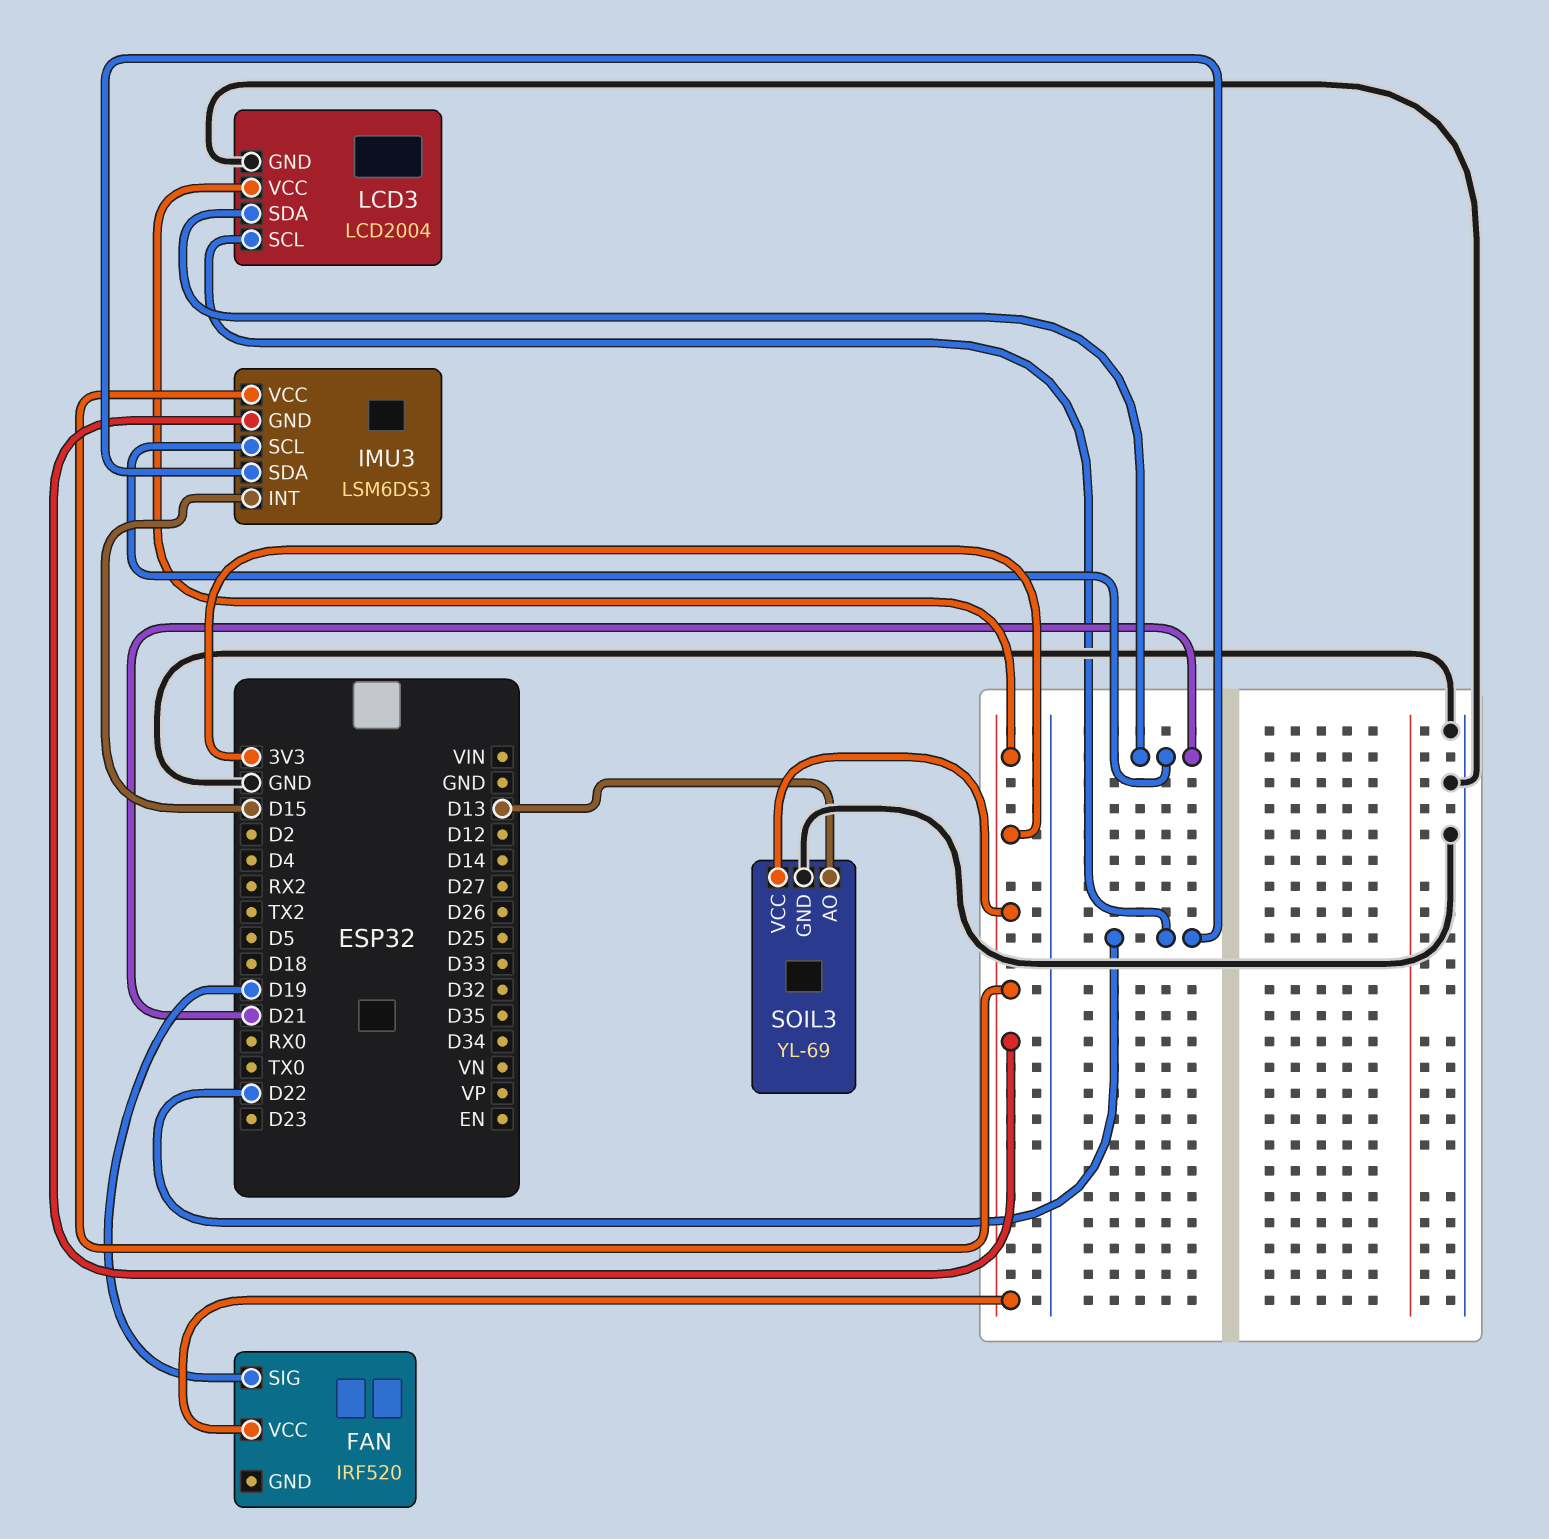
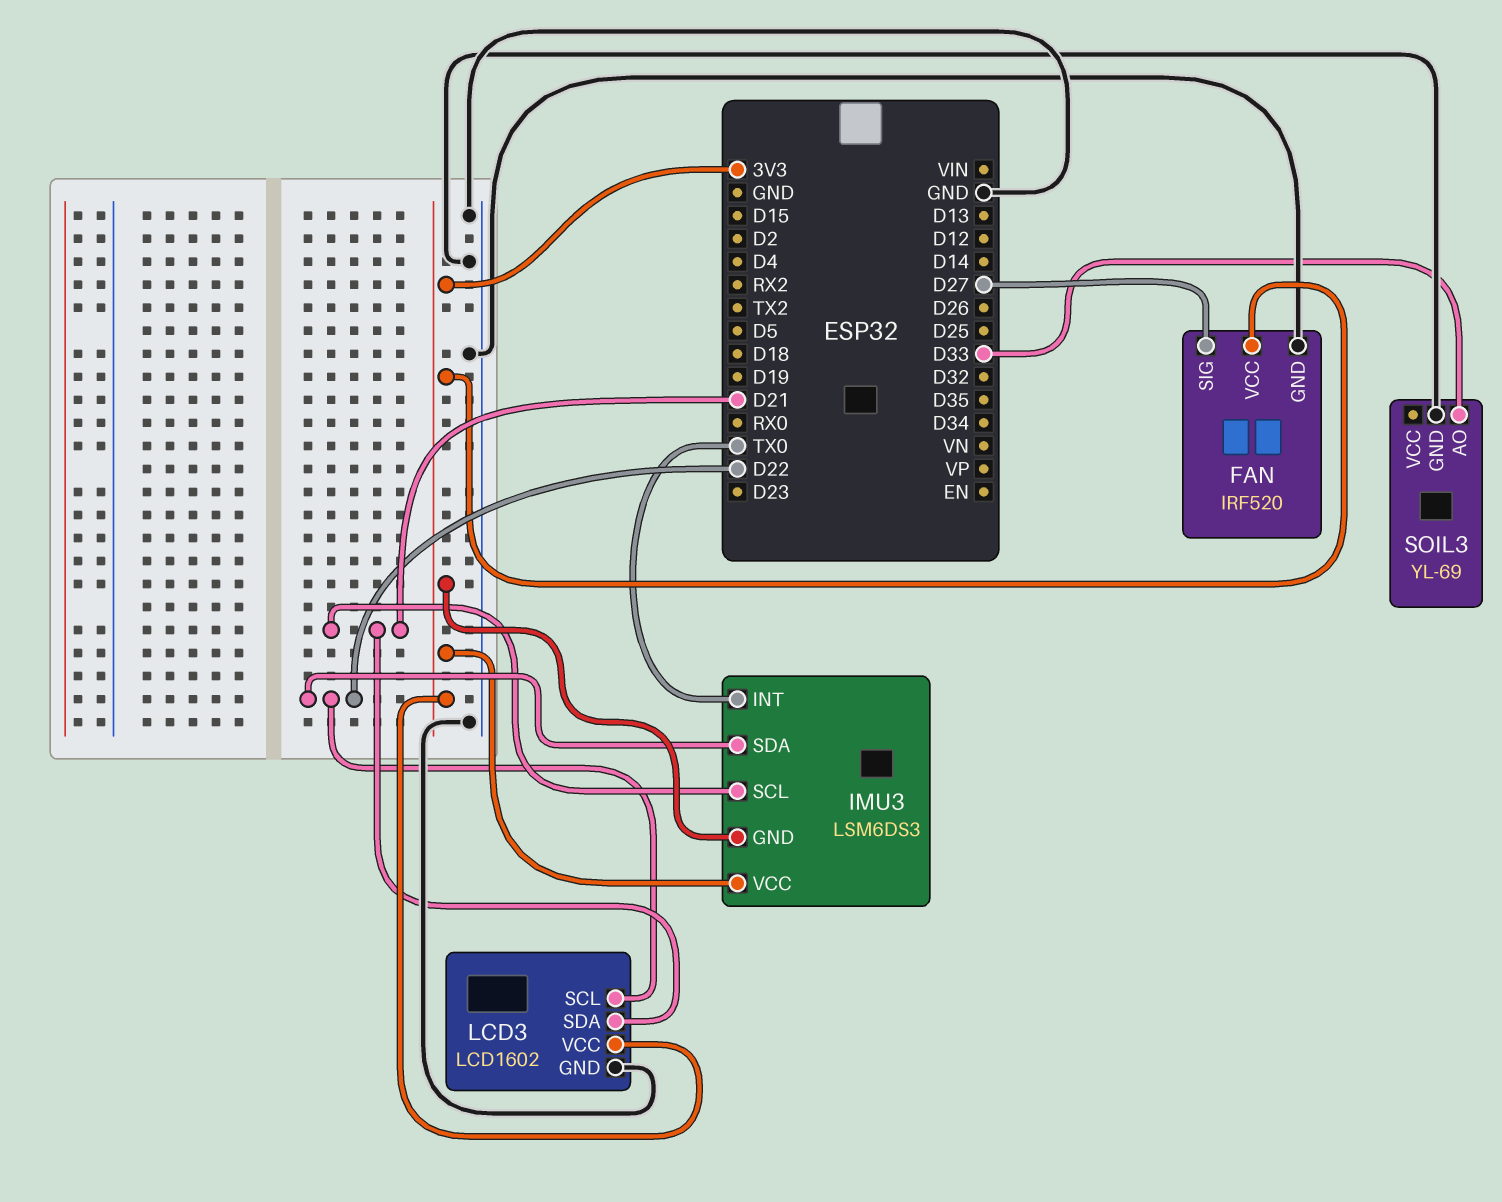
FAN pin GND: none -> GND
FAN pin SIG: D19 -> D27
IMU3 pin INT: D15 -> TX0
LCD3: LCD2004 -> LCD1602
SOIL3 pin AO: D13 -> D33
SOIL3 pin VCC: 3V3 -> none

